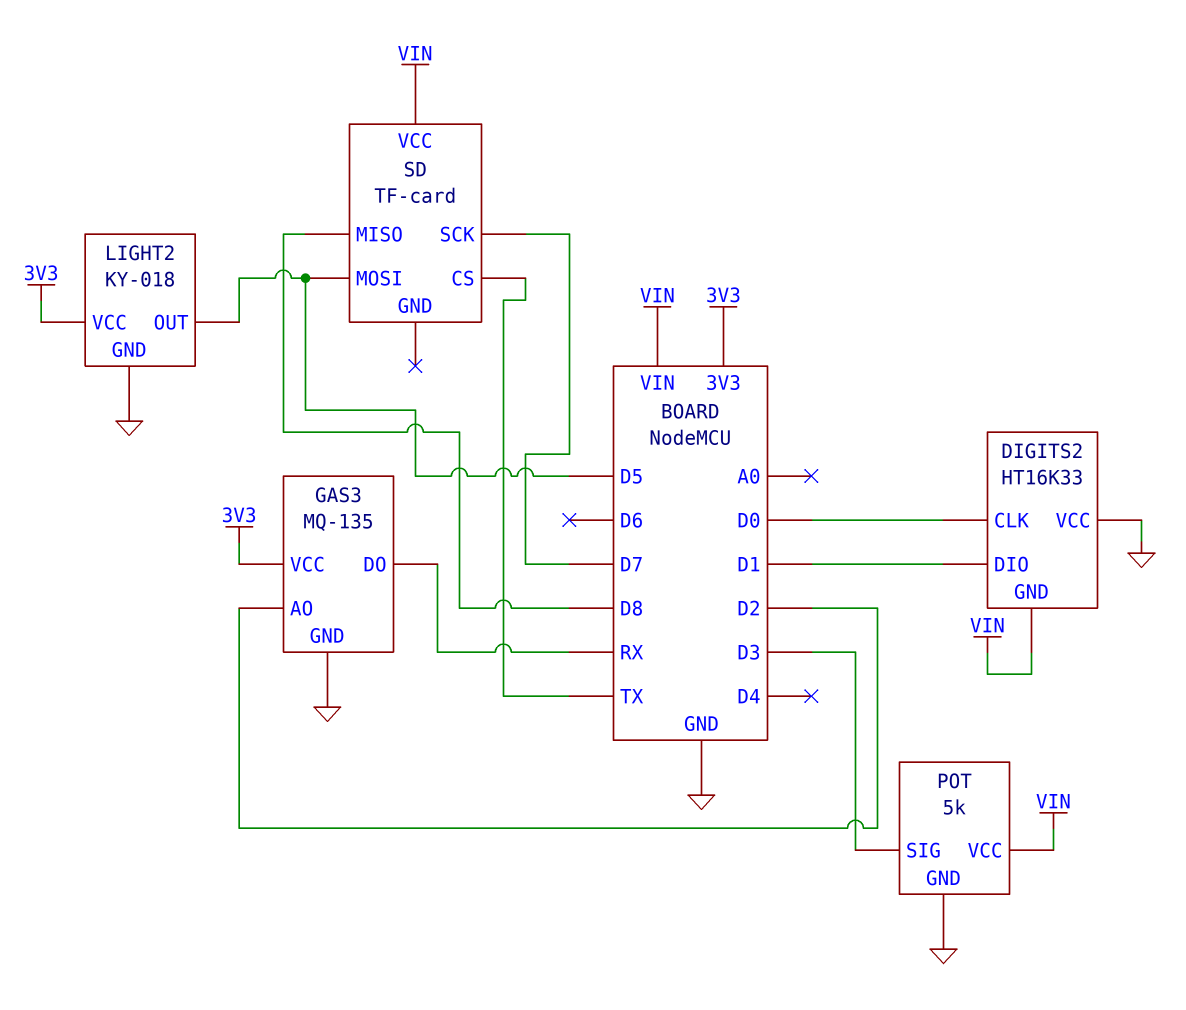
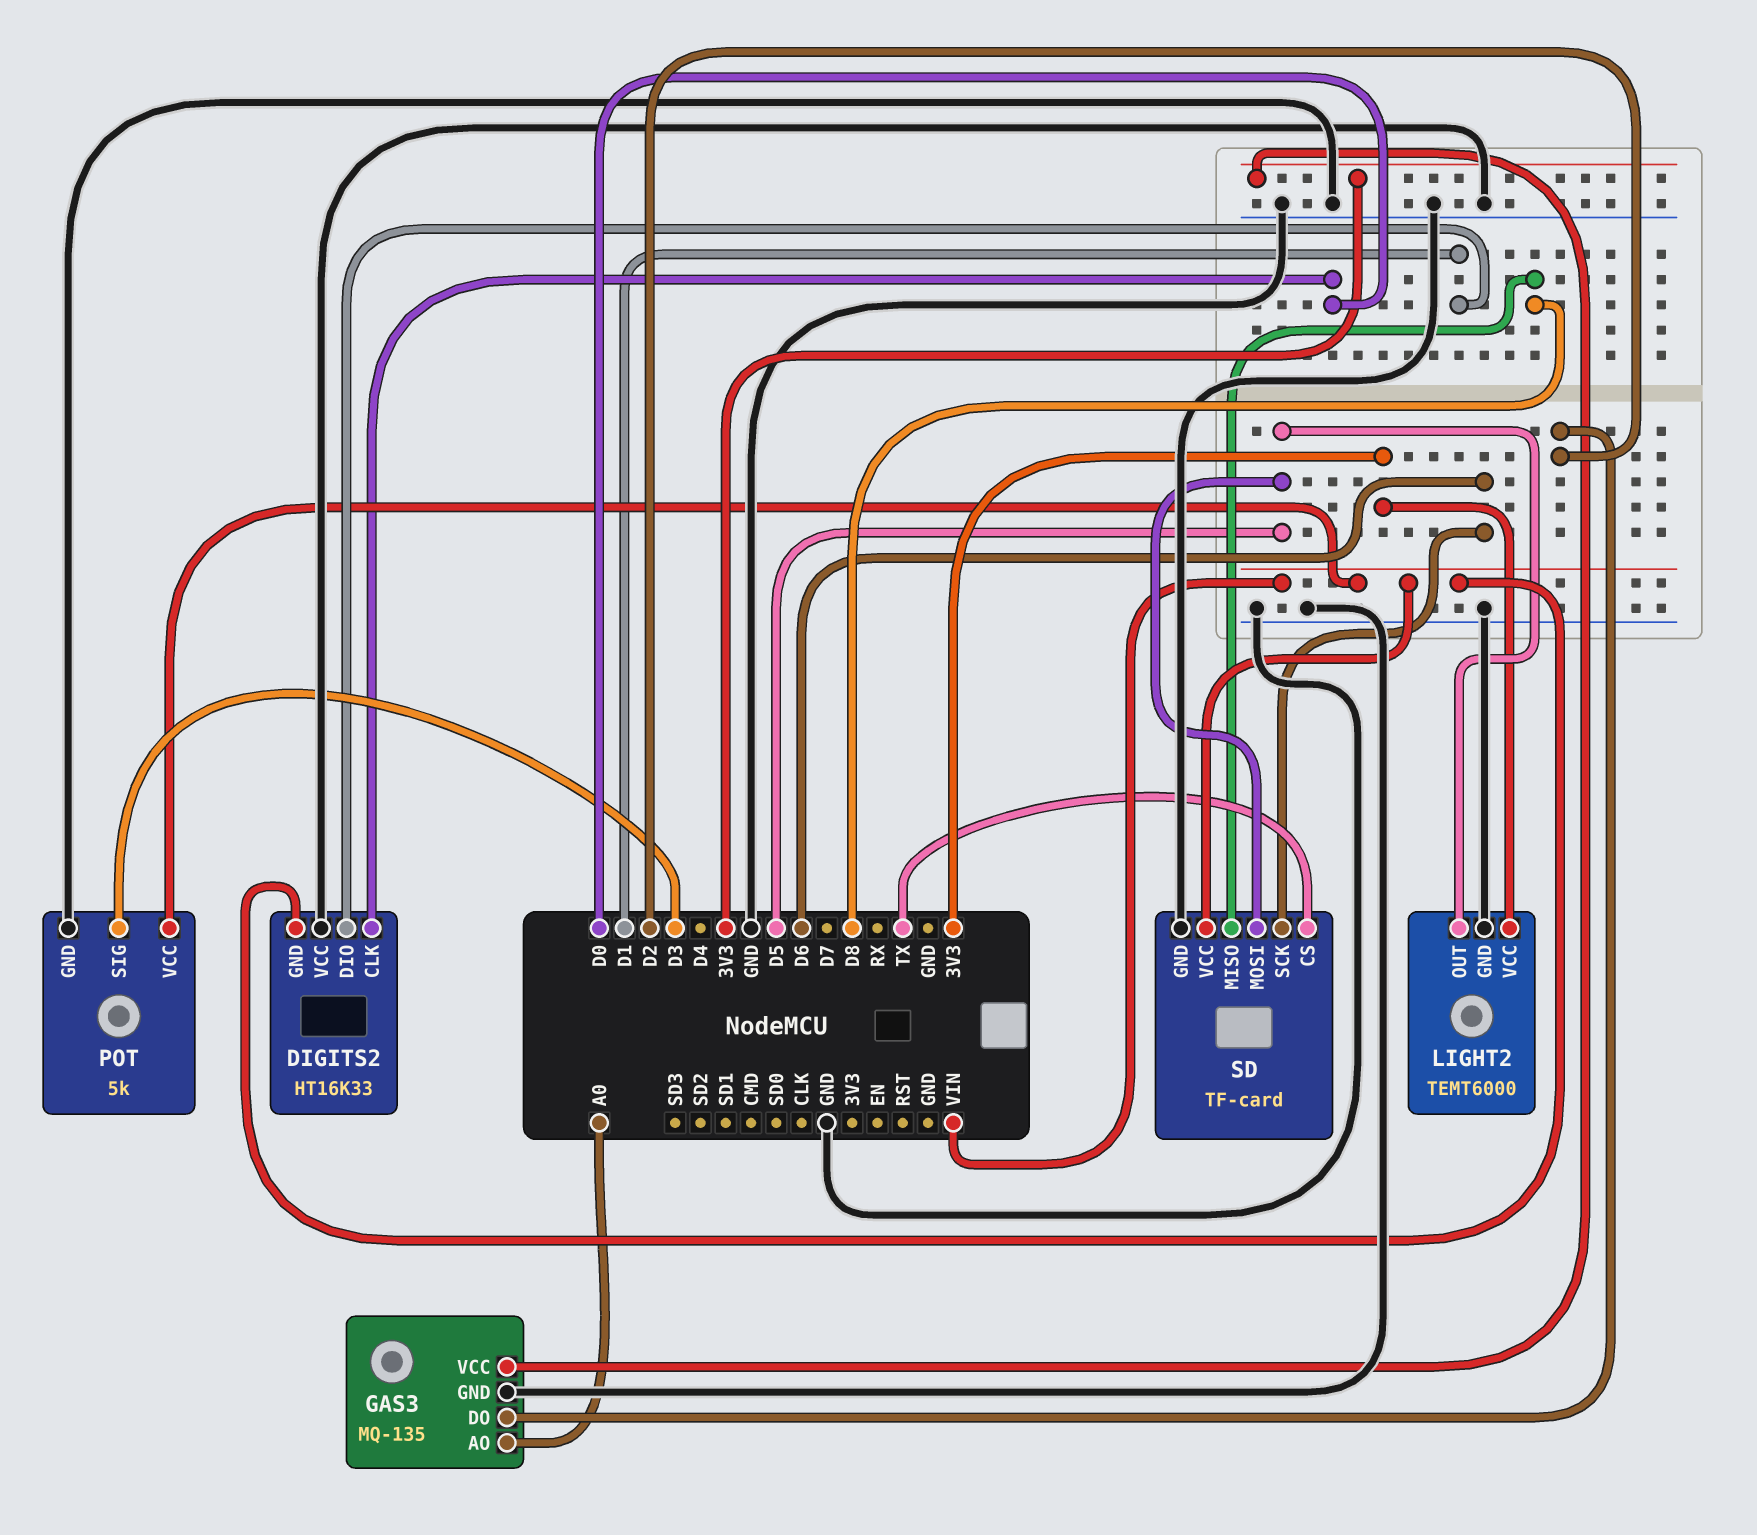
GAS3 pin AO: D2 -> A0
GAS3 pin DO: RX -> D2
LIGHT2: KY-018 -> TEMT6000
SD pin GND: none -> GND
SD pin SCK: D7 -> D6

